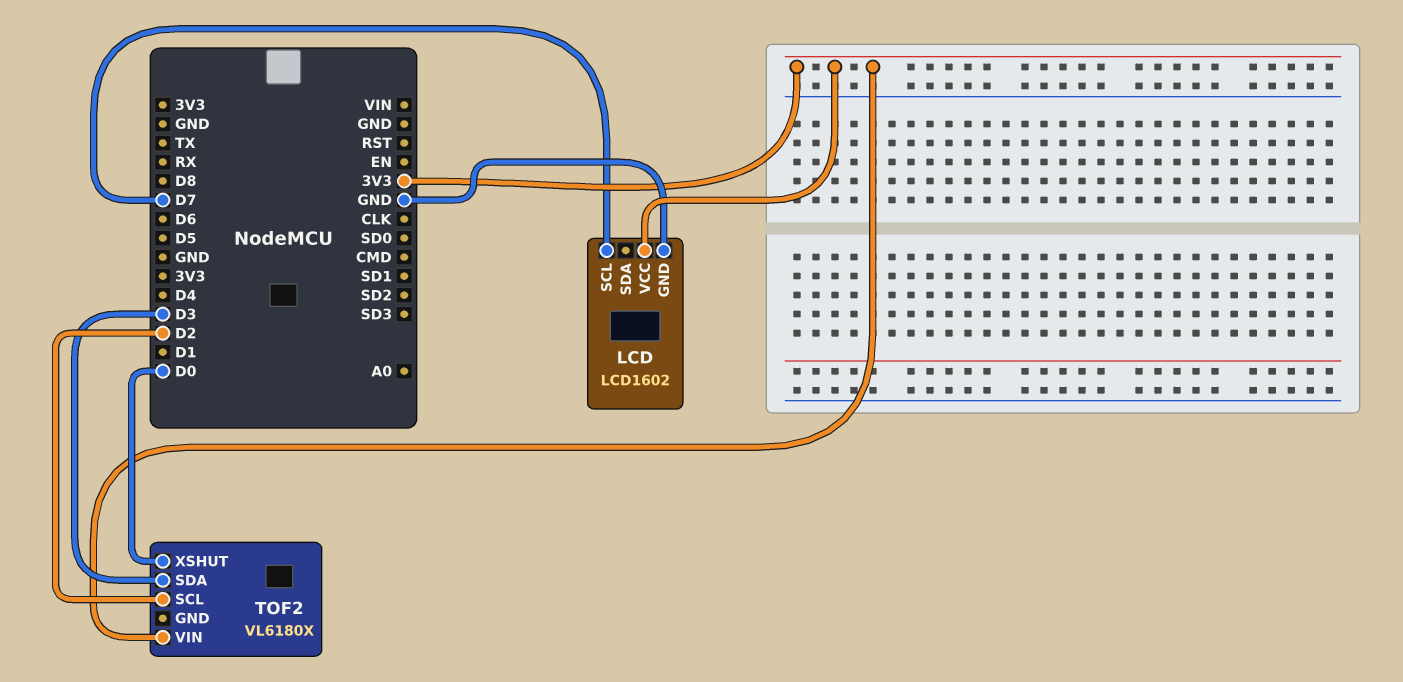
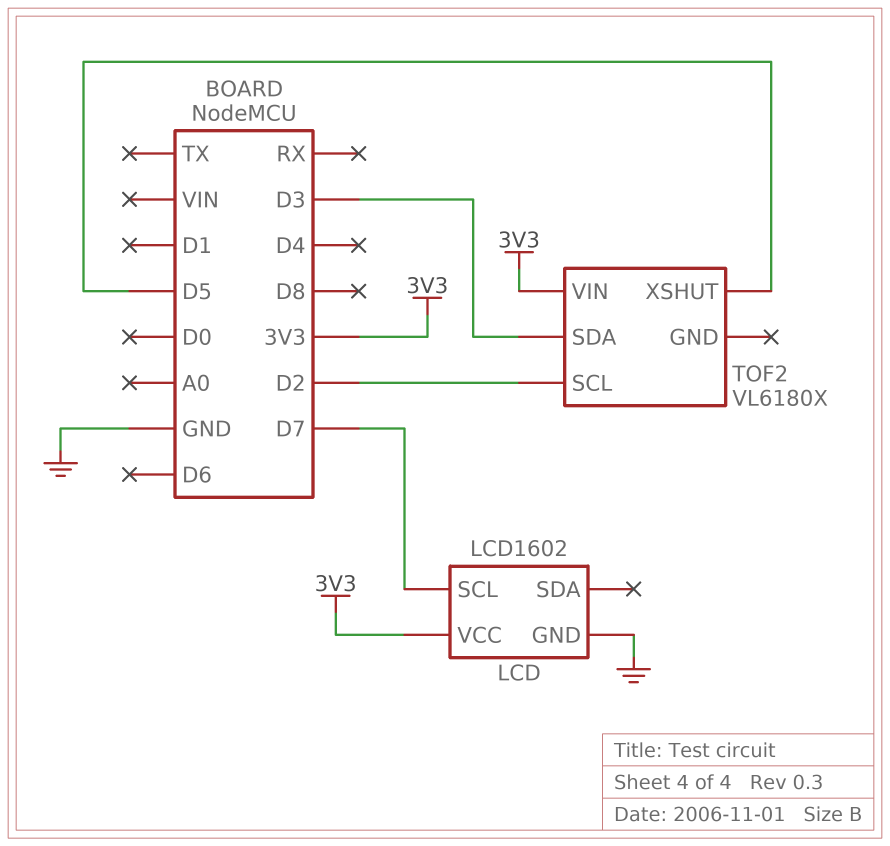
TOF2 pin XSHUT: D0 -> D5

